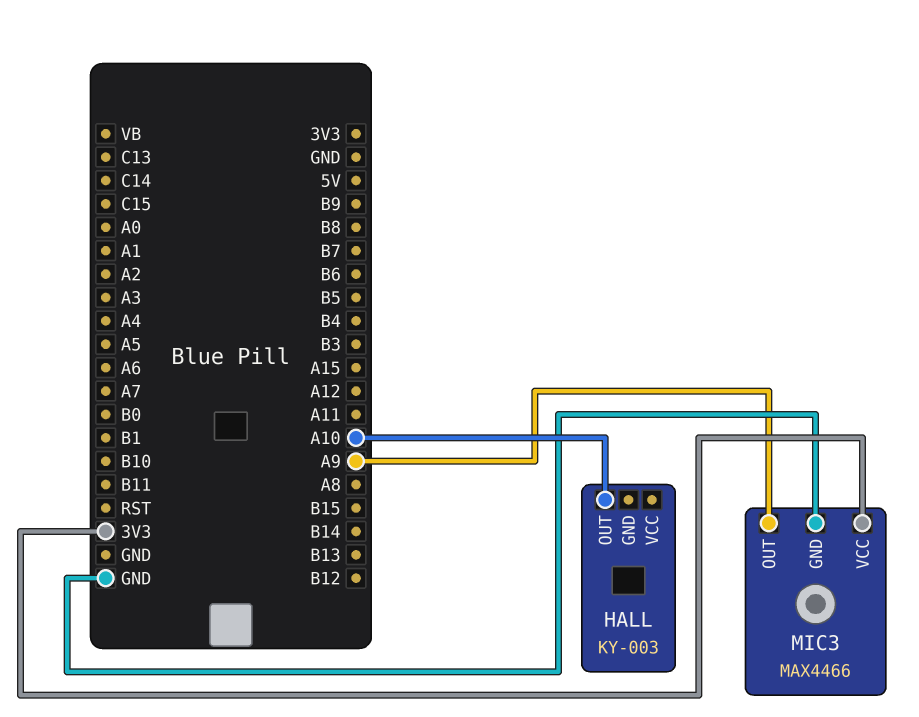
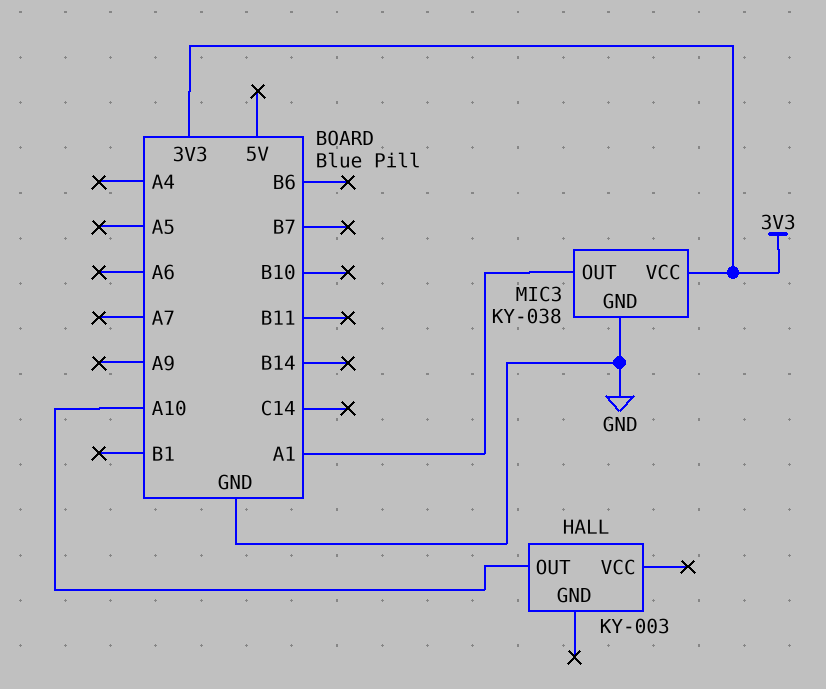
MIC3: MAX4466 -> KY-038
MIC3 pin OUT: A9 -> A1

